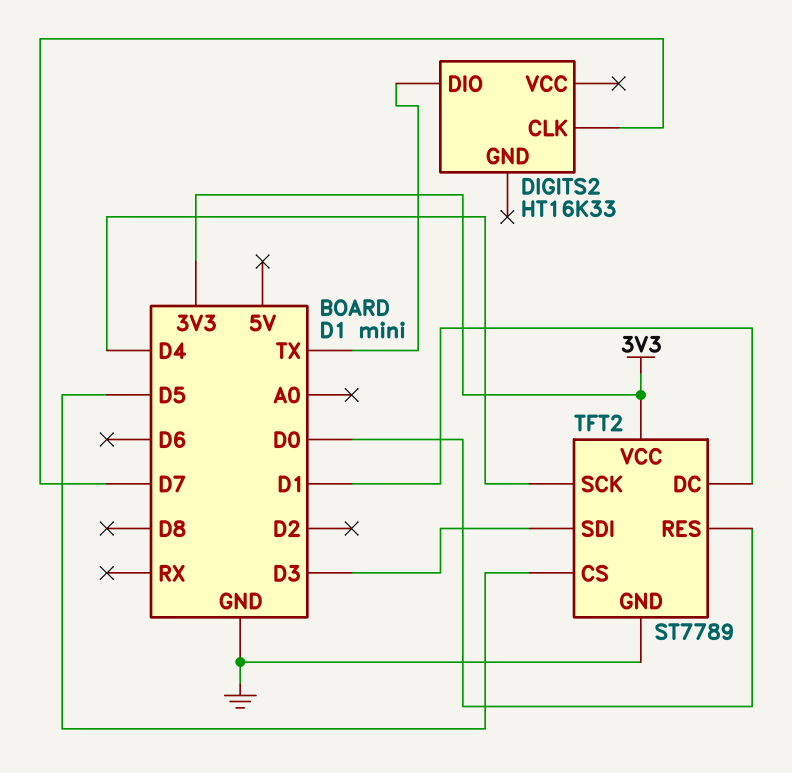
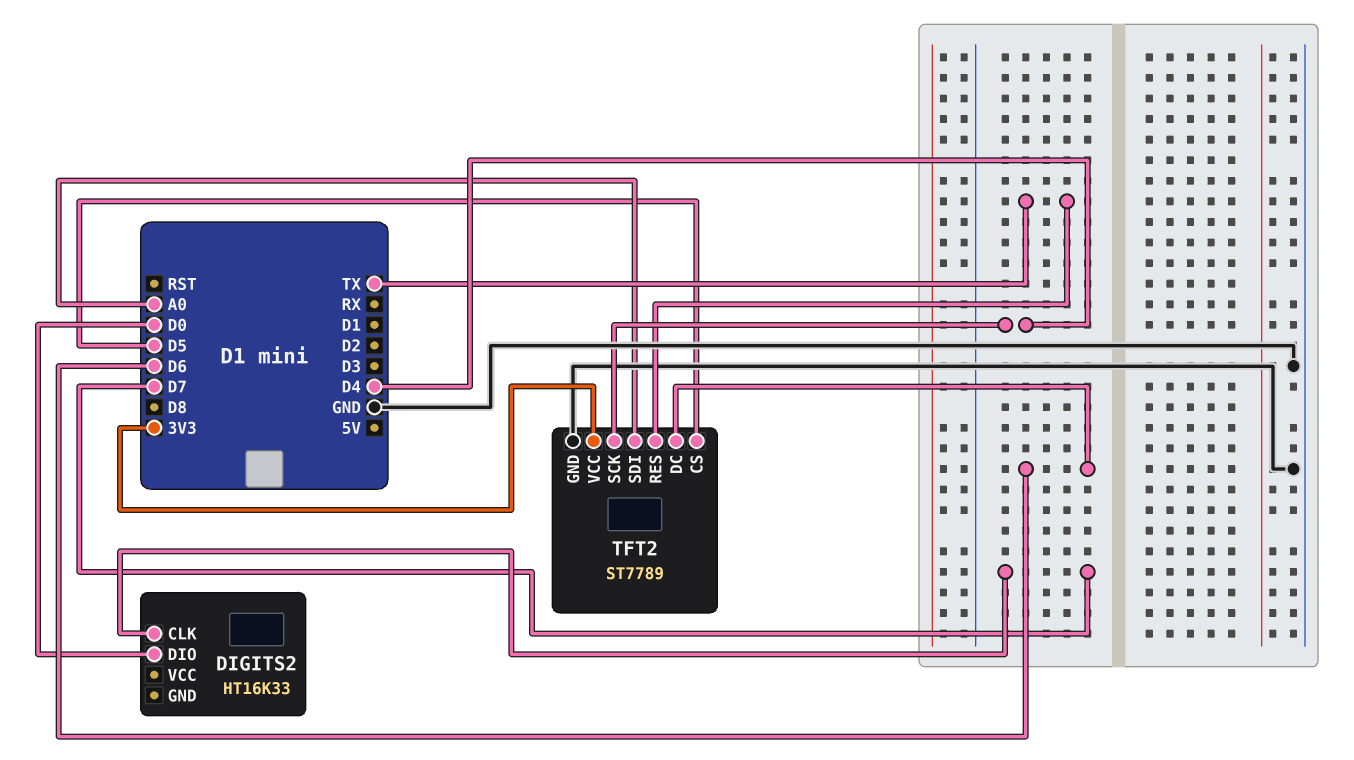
DIGITS2 pin DIO: TX -> D0
TFT2 pin DC: D1 -> D6
TFT2 pin RES: D0 -> TX
TFT2 pin SDI: D3 -> A0

